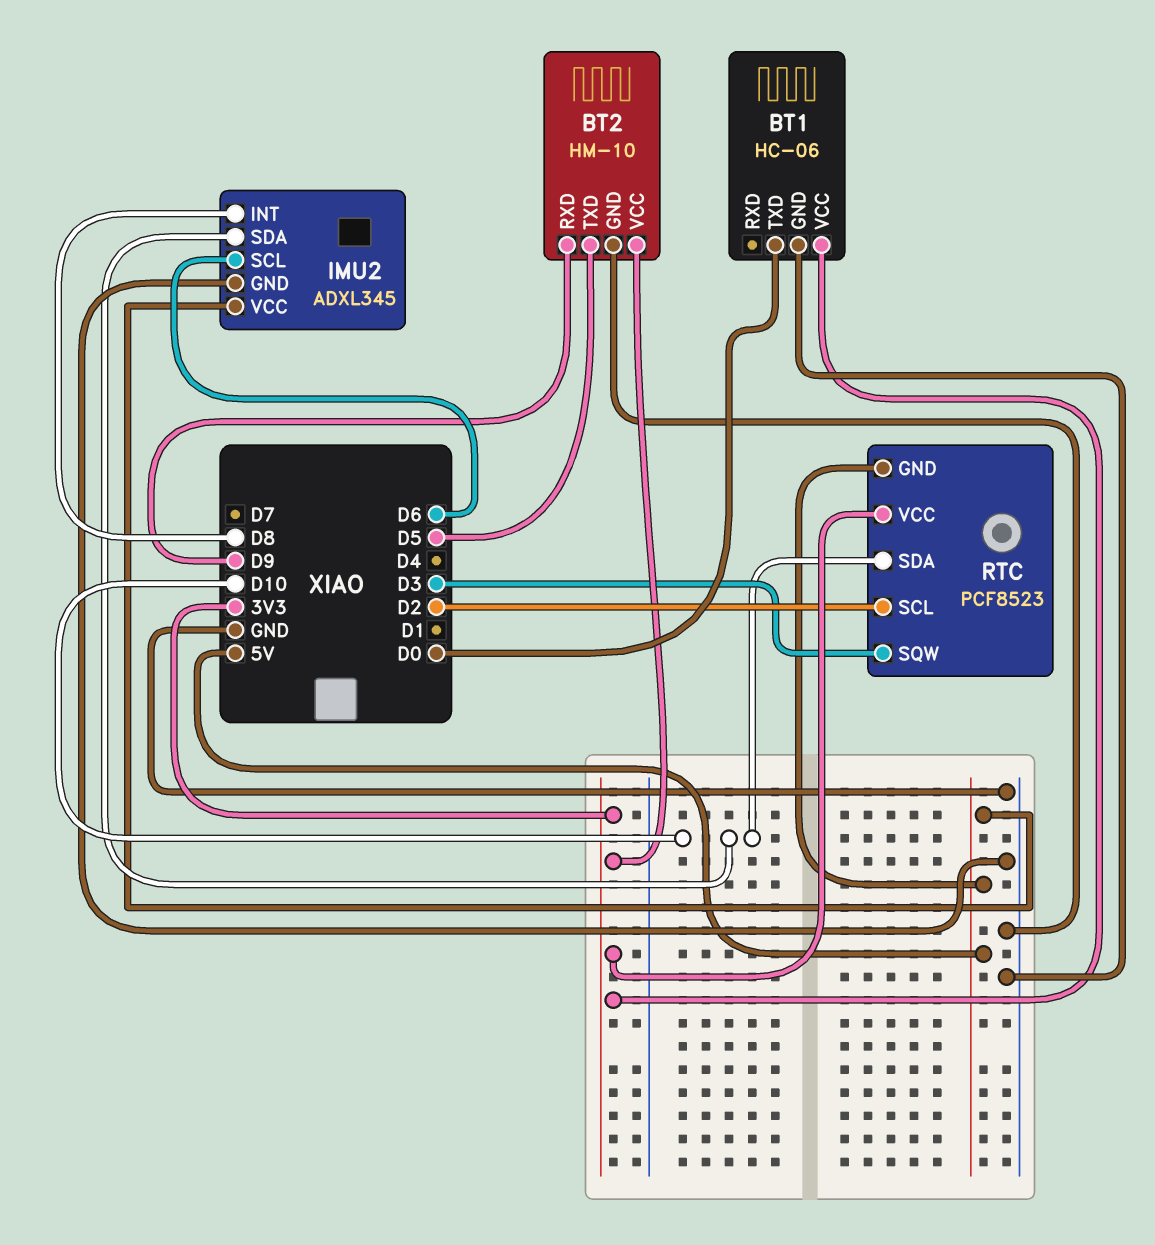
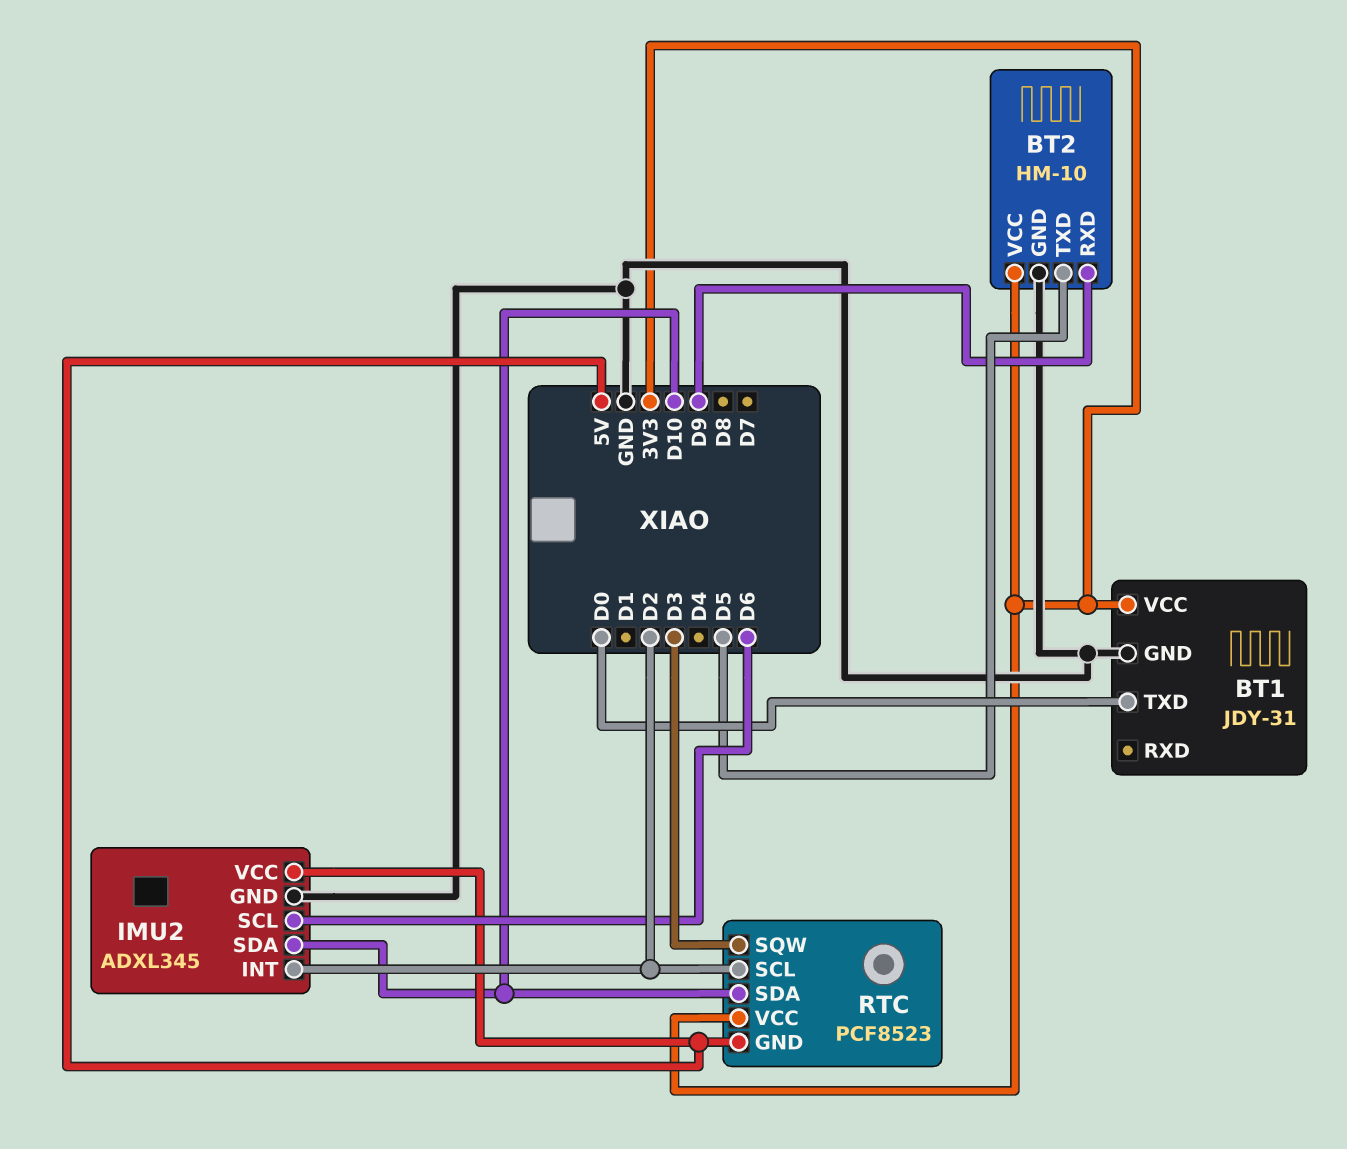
BT1: HC-06 -> JDY-31
IMU2 pin INT: D8 -> D2

